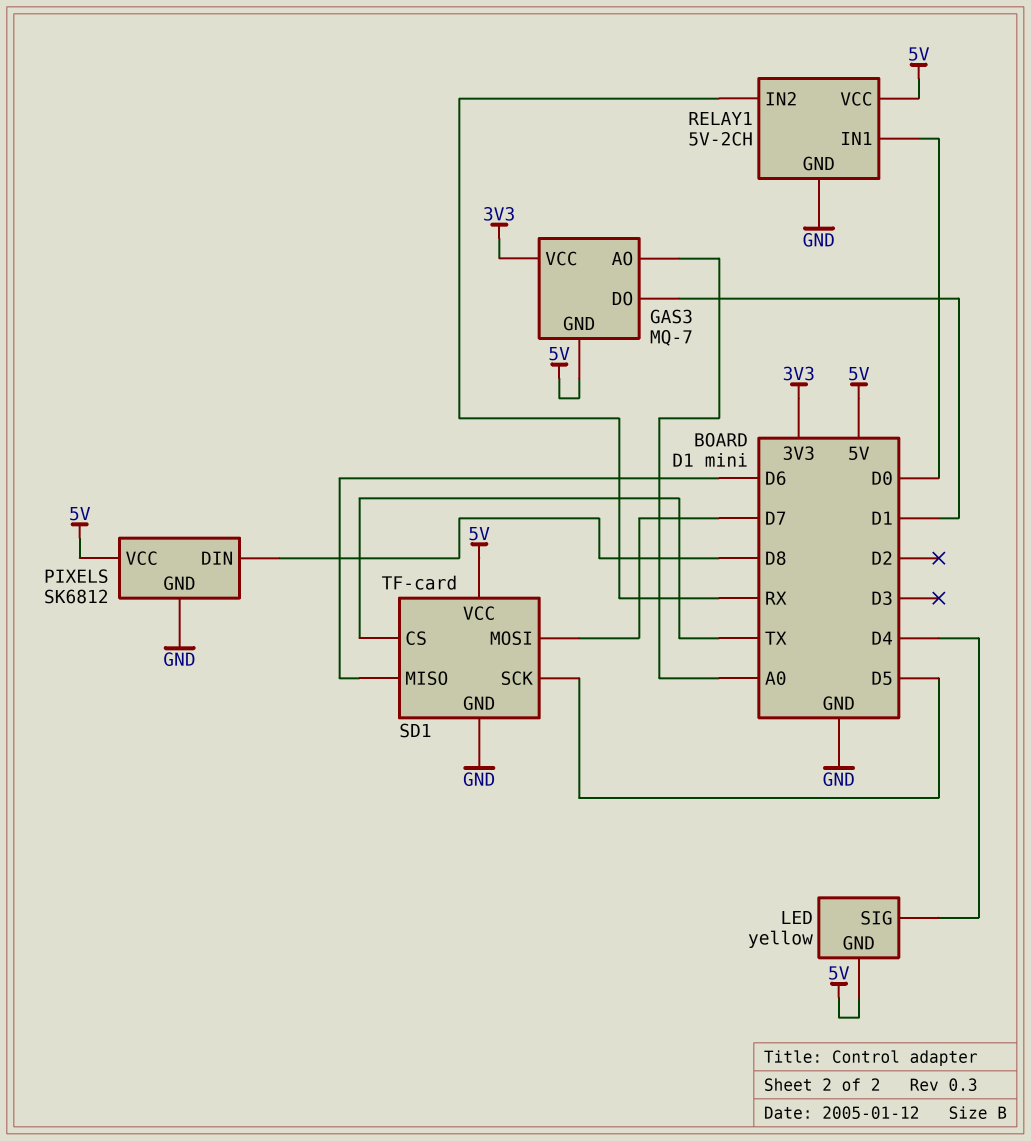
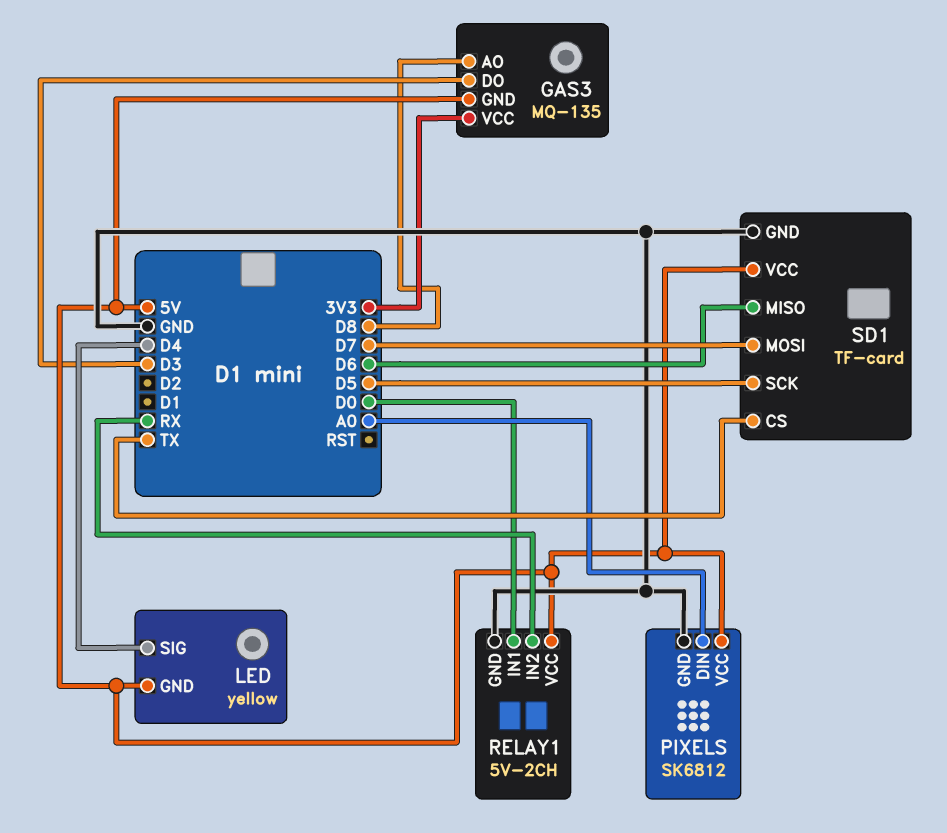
GAS3: MQ-7 -> MQ-135
GAS3 pin AO: A0 -> D8
GAS3 pin DO: D1 -> D3
PIXELS pin DIN: D8 -> A0

